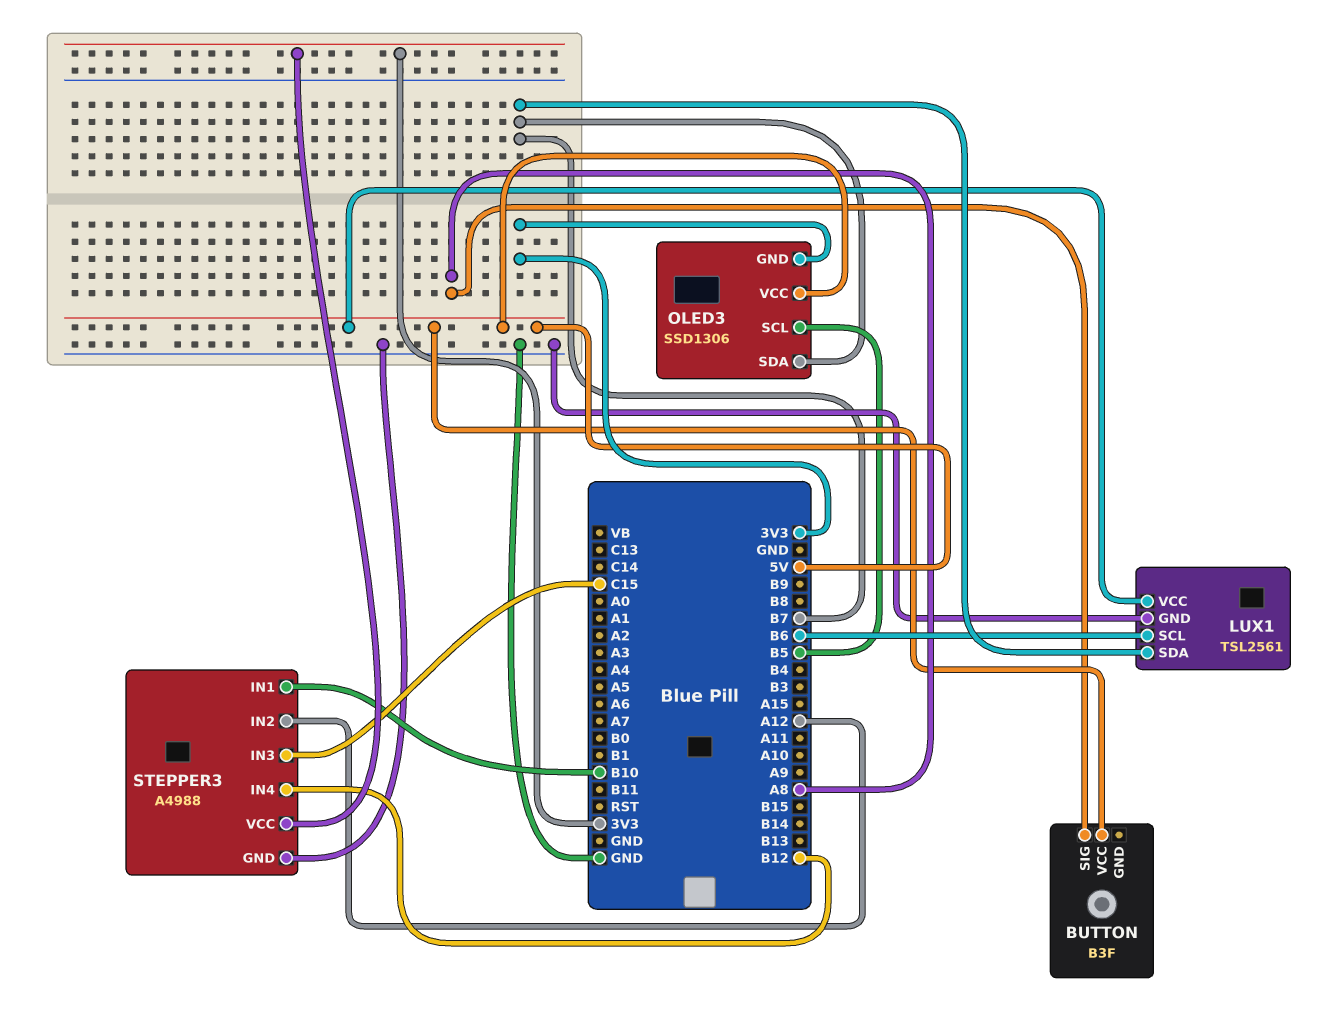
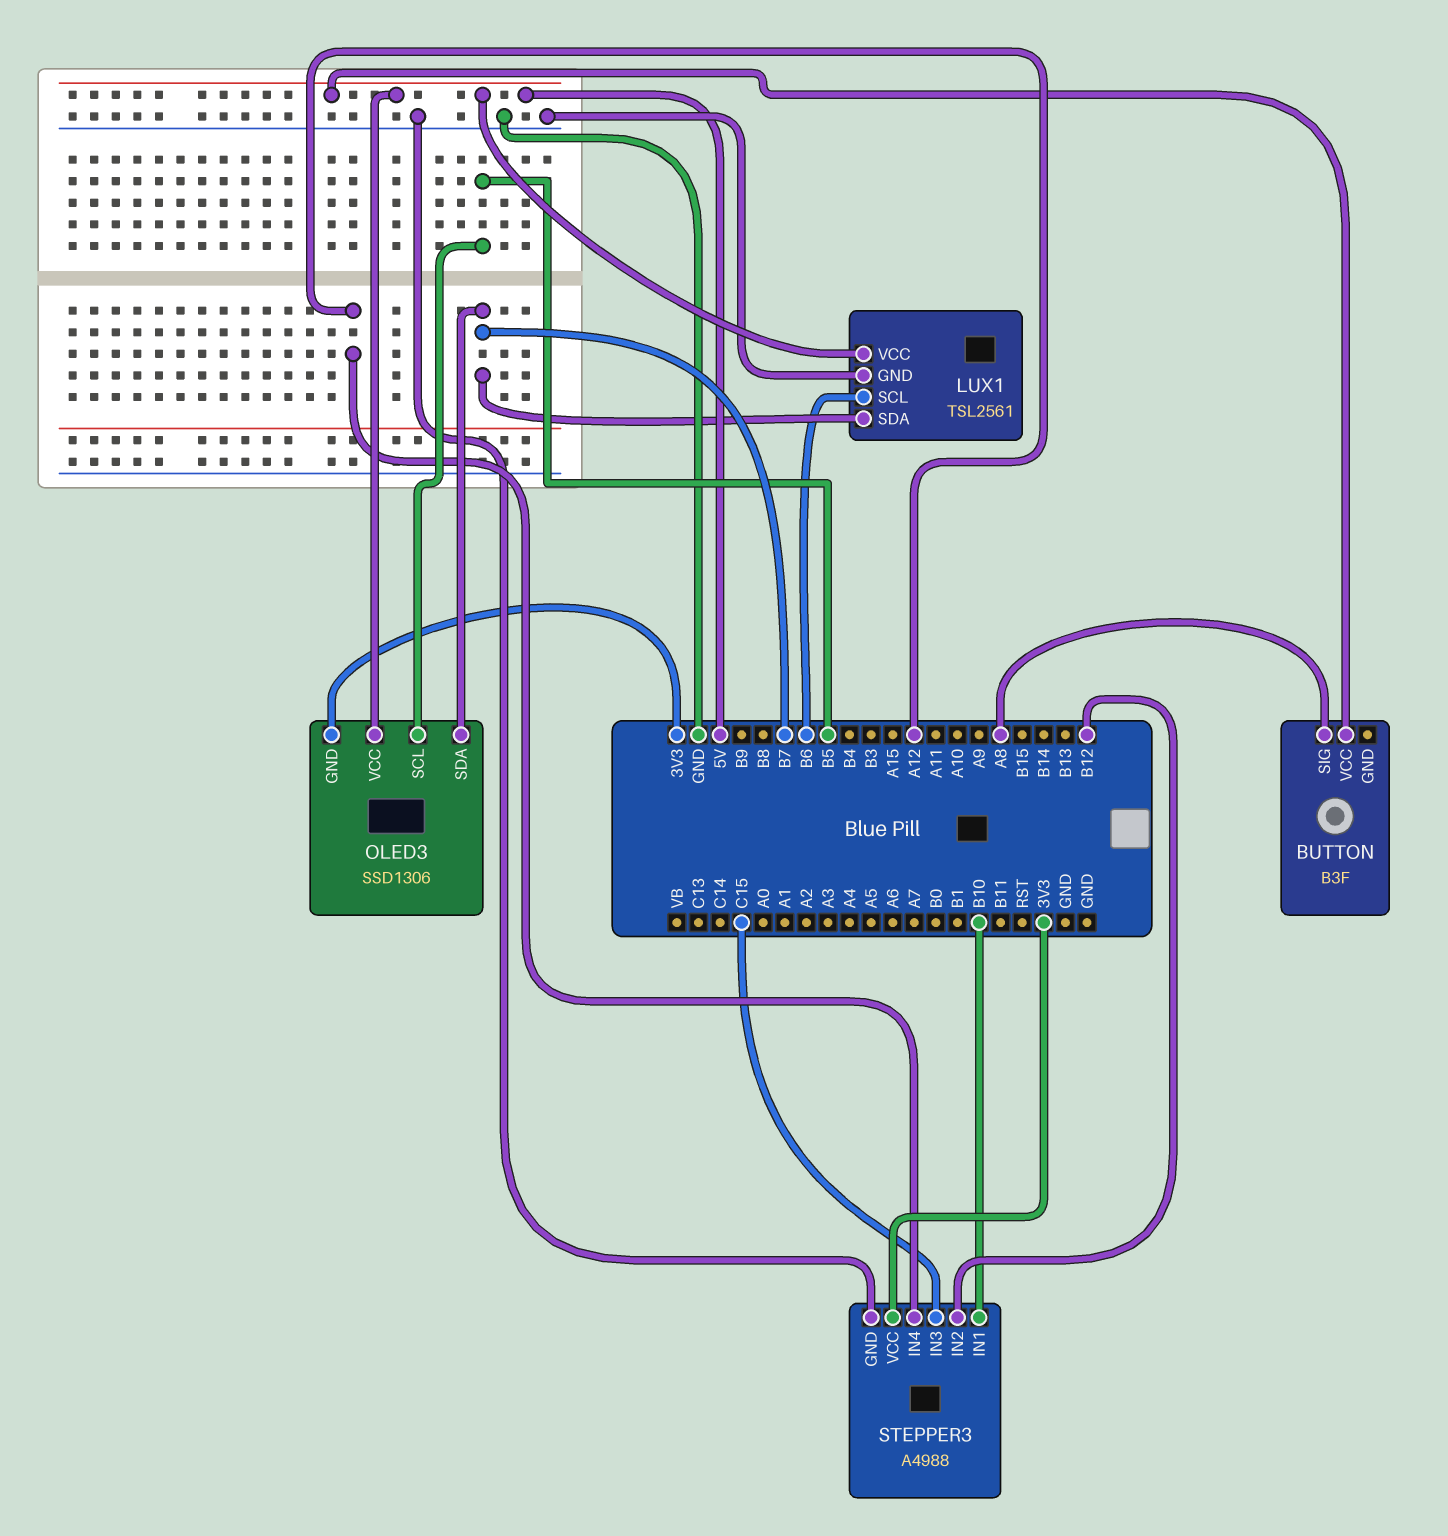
STEPPER3 pin IN2: A12 -> B12
STEPPER3 pin IN4: B12 -> A12

